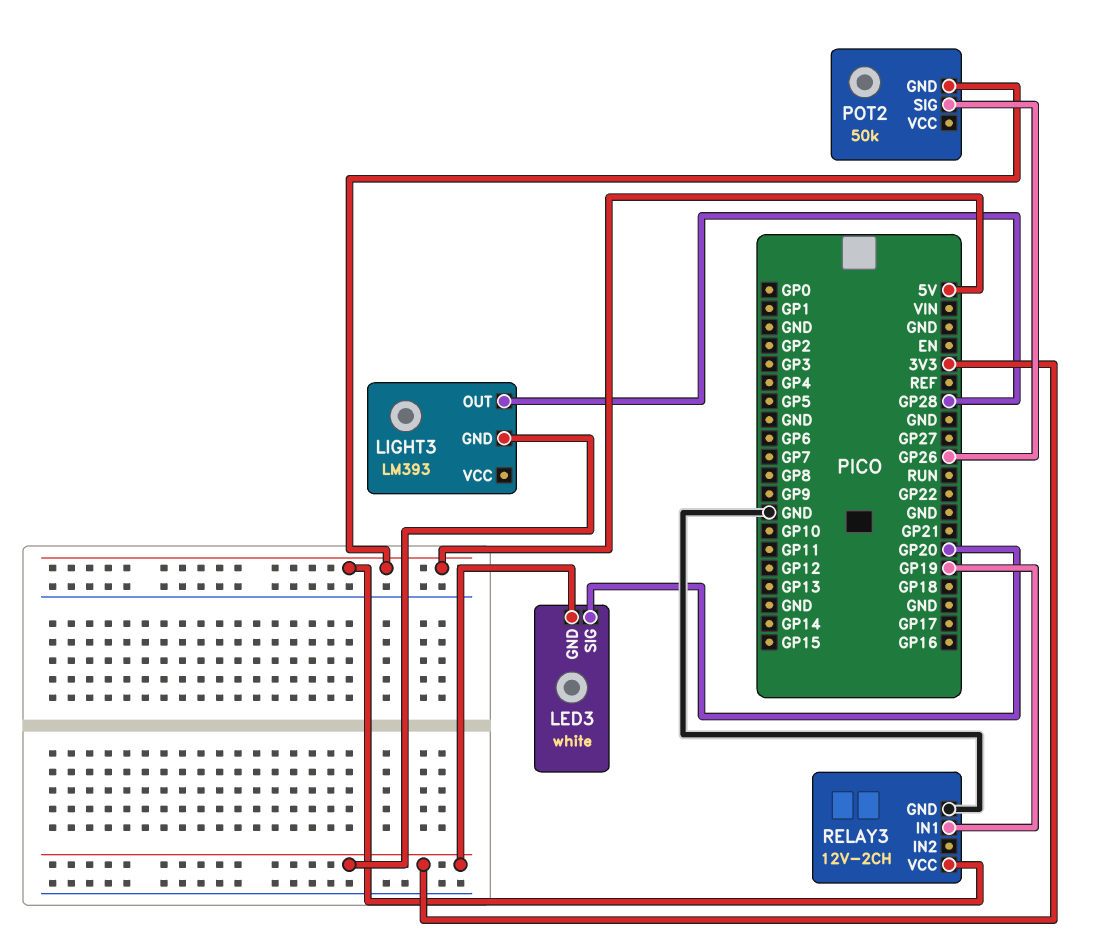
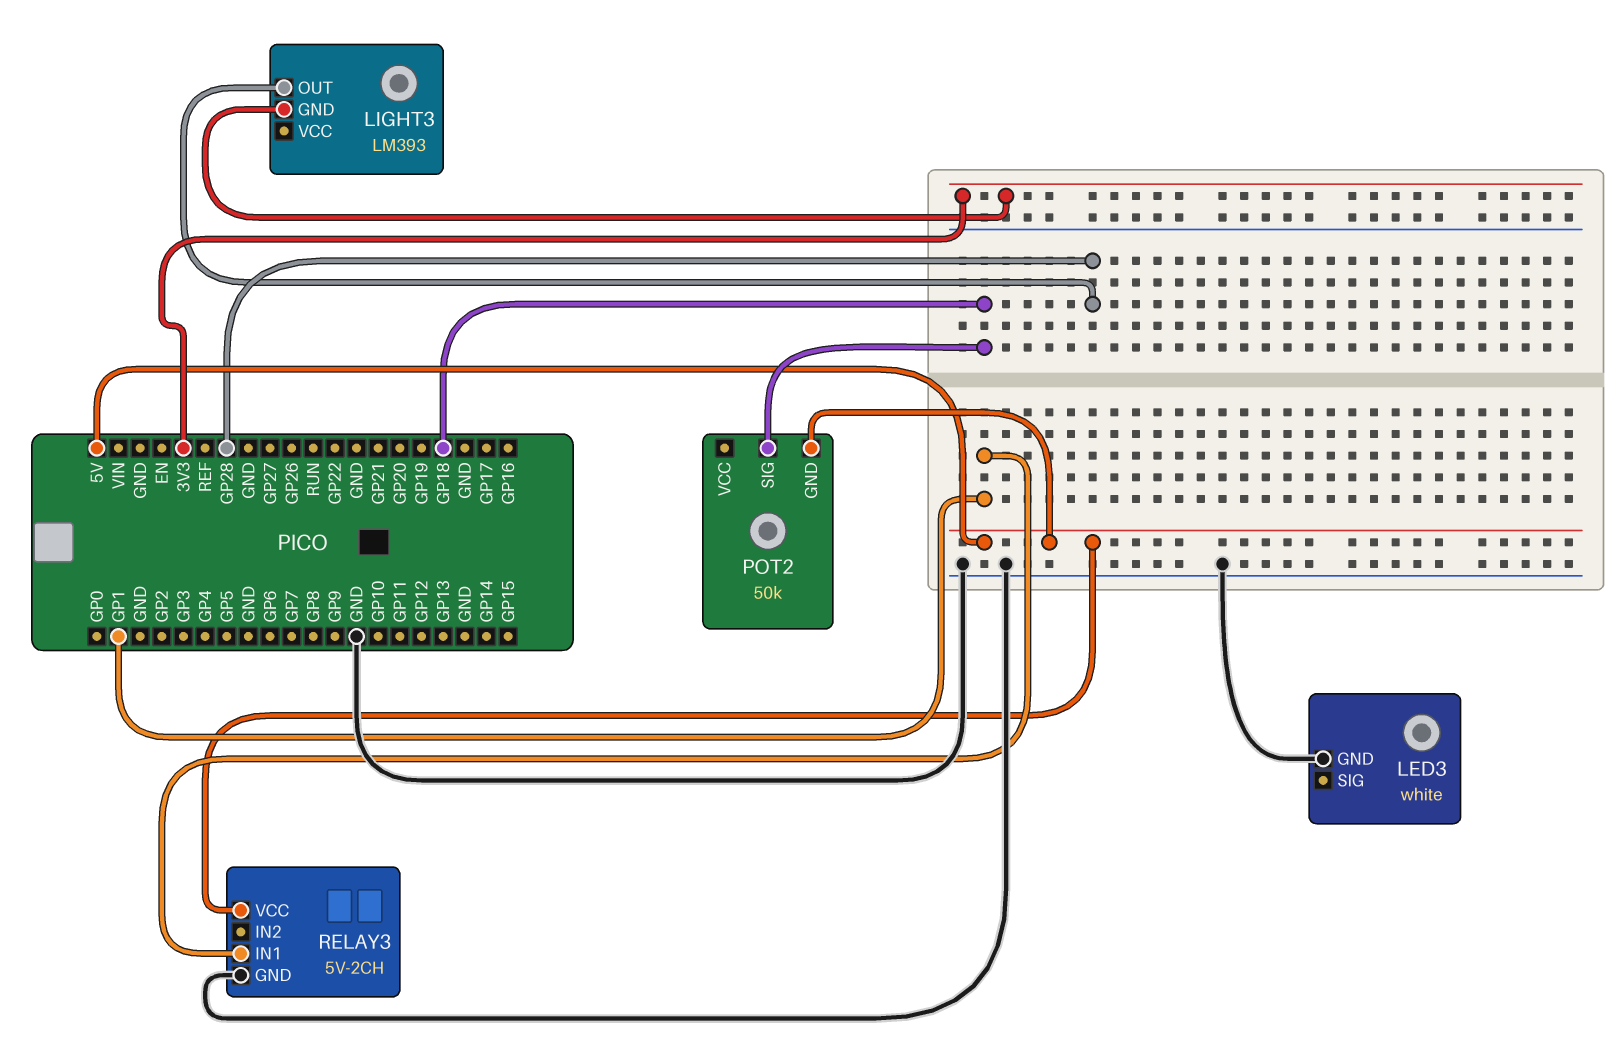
LED3 pin GND: 3V3 -> GND
LED3 pin SIG: GP20 -> none
POT2 pin SIG: GP26 -> GP18
RELAY3: 12V-2CH -> 5V-2CH
RELAY3 pin IN1: GP19 -> GP1

